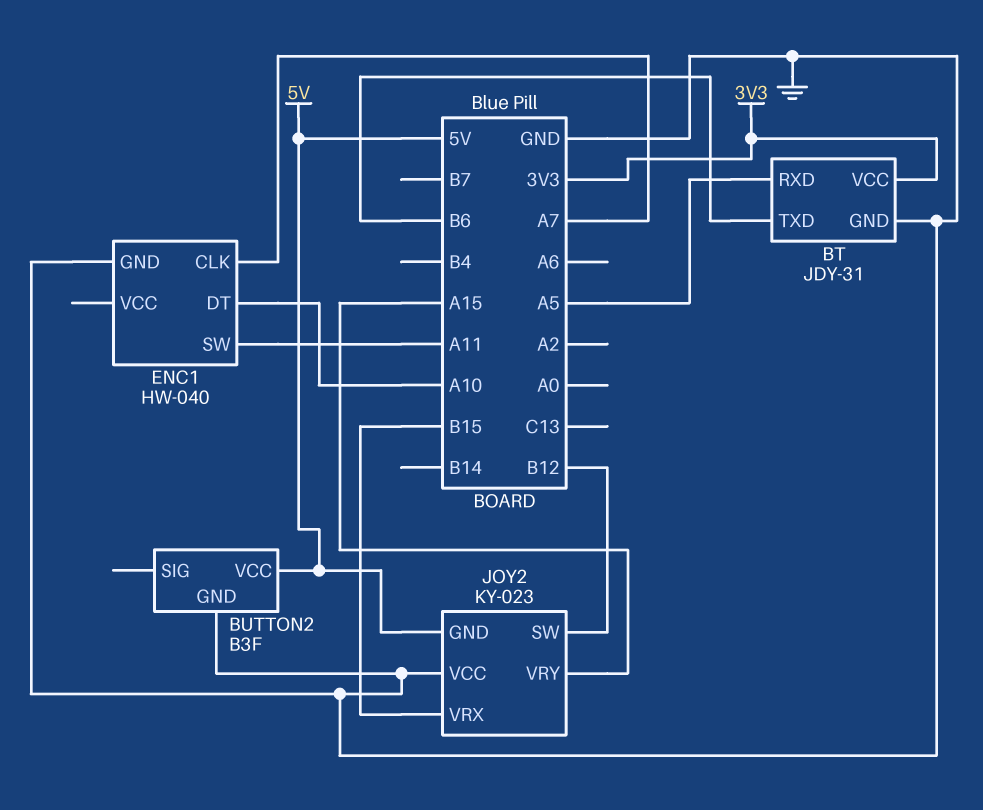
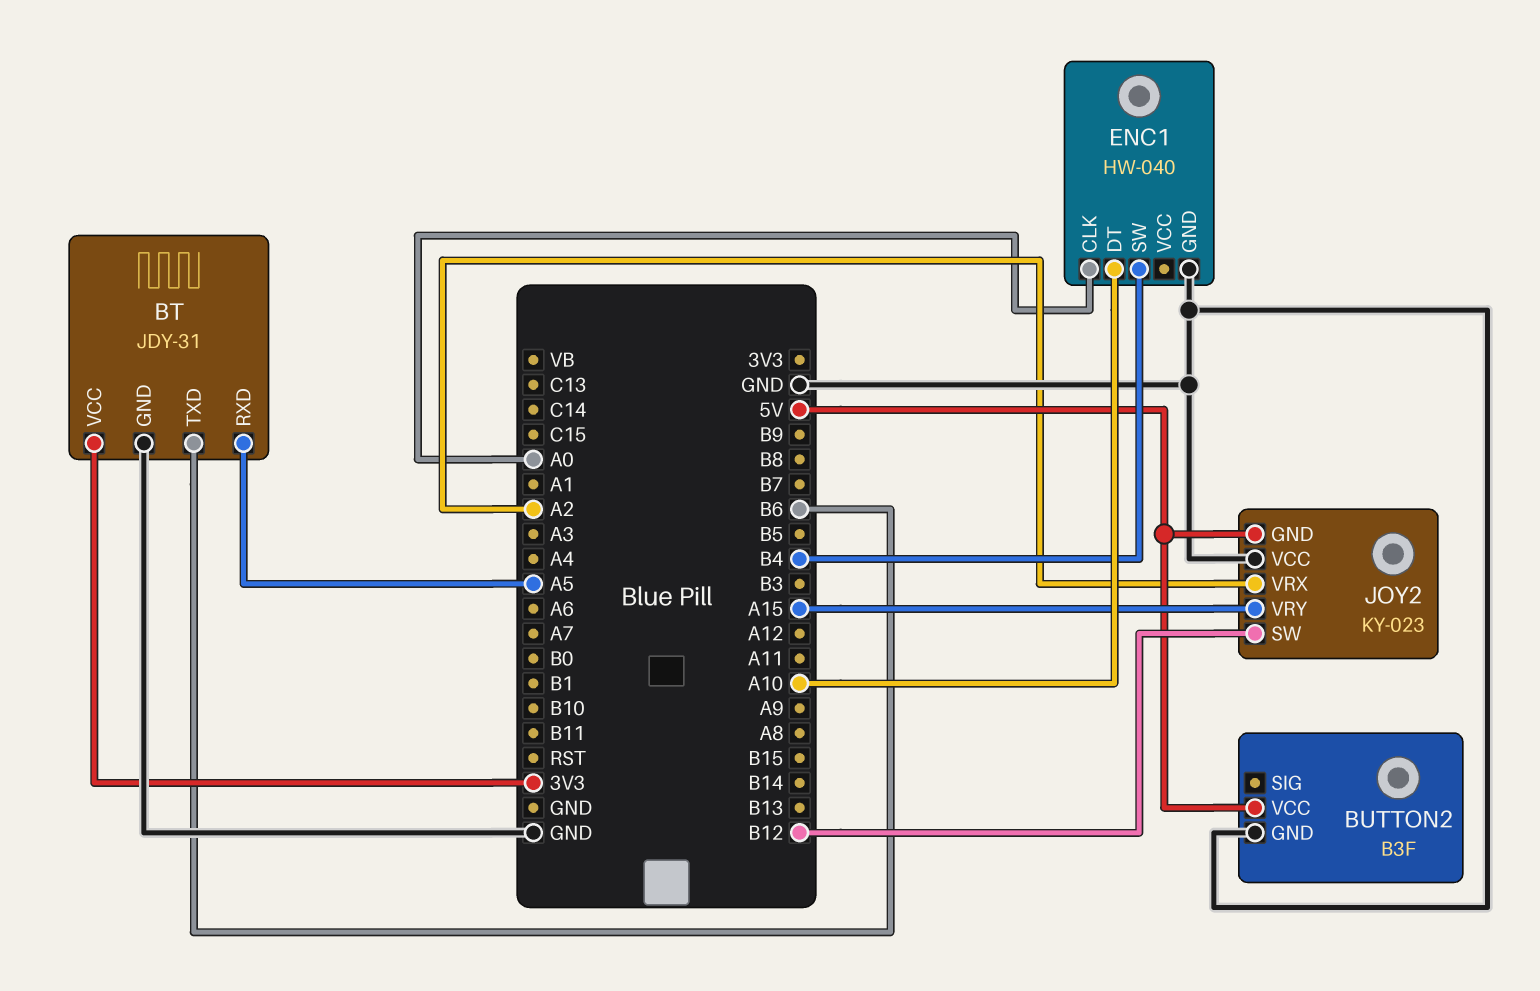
ENC1 pin CLK: A7 -> A0
ENC1 pin SW: A11 -> B4
JOY2 pin VRX: B15 -> A2

